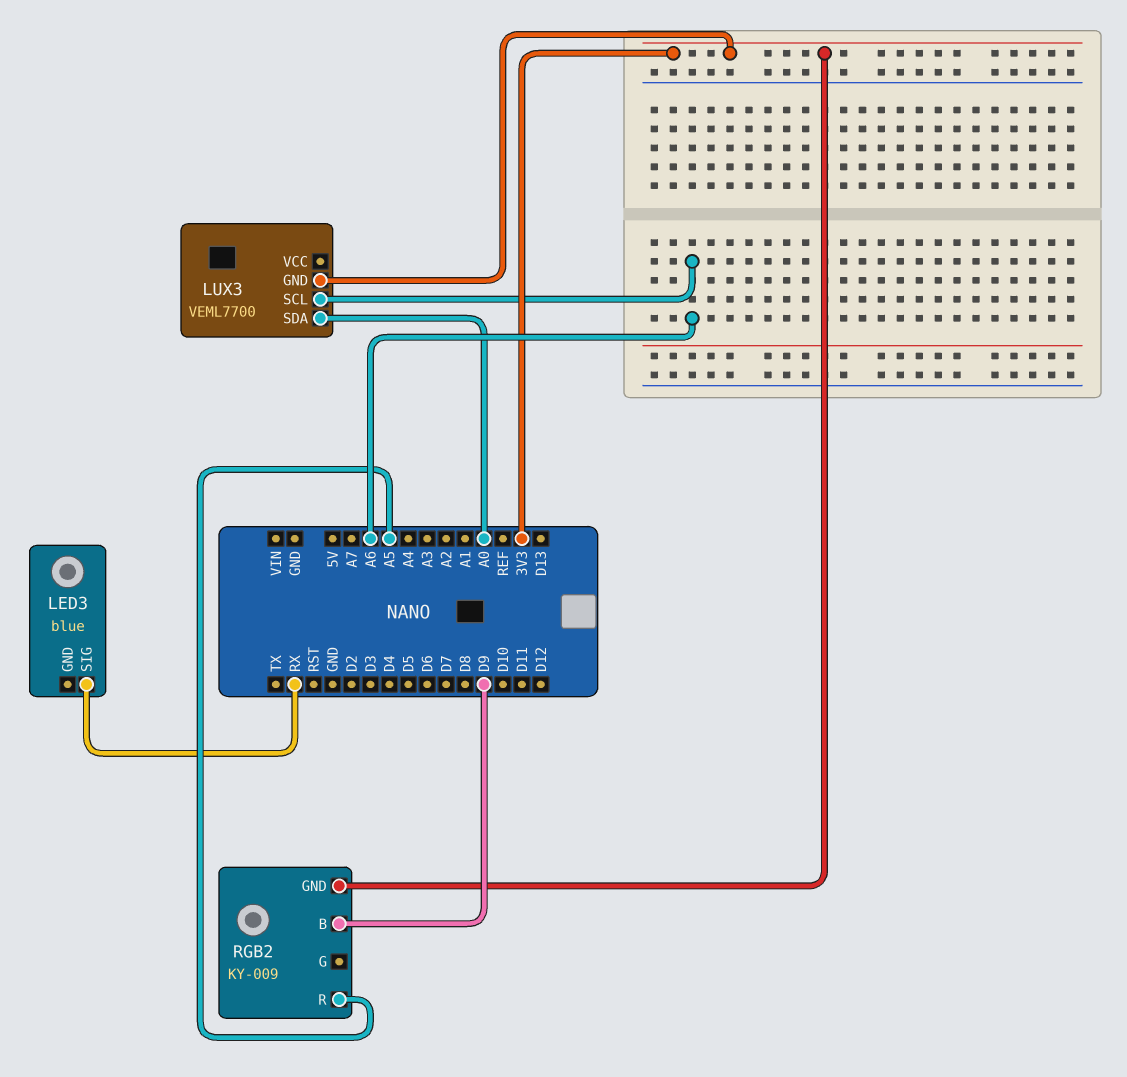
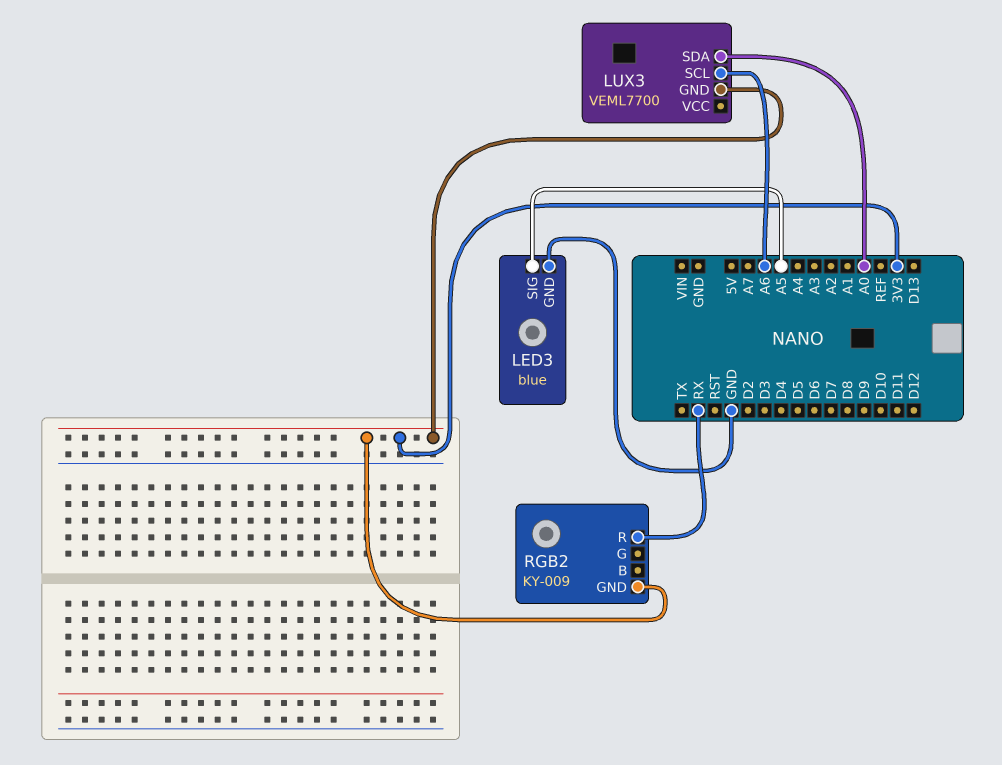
LED3 pin GND: none -> GND
LED3 pin SIG: RX -> A5
RGB2 pin B: D9 -> none
RGB2 pin R: A5 -> RX

